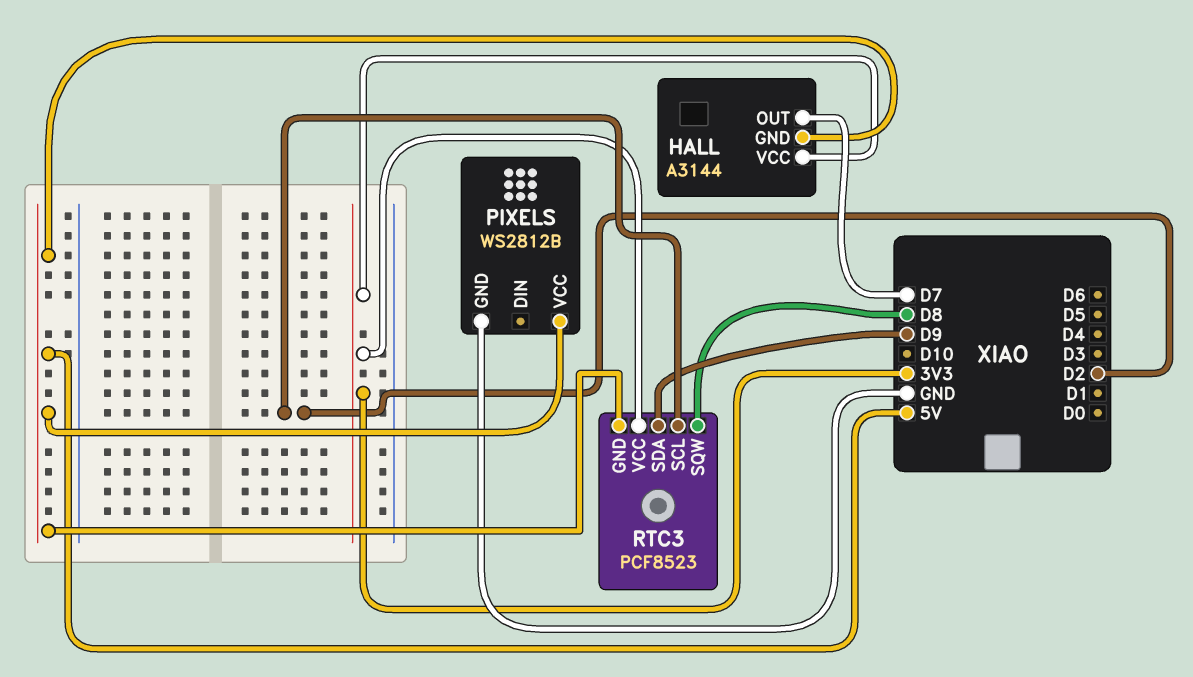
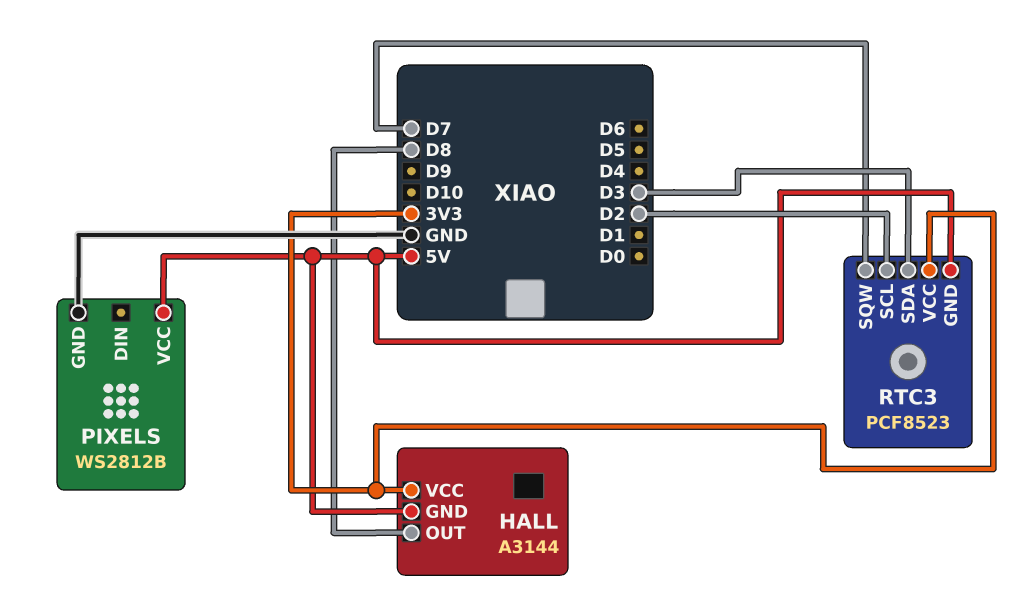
HALL pin OUT: D7 -> D8
RTC3 pin SDA: D9 -> D3
RTC3 pin SQW: D8 -> D7

